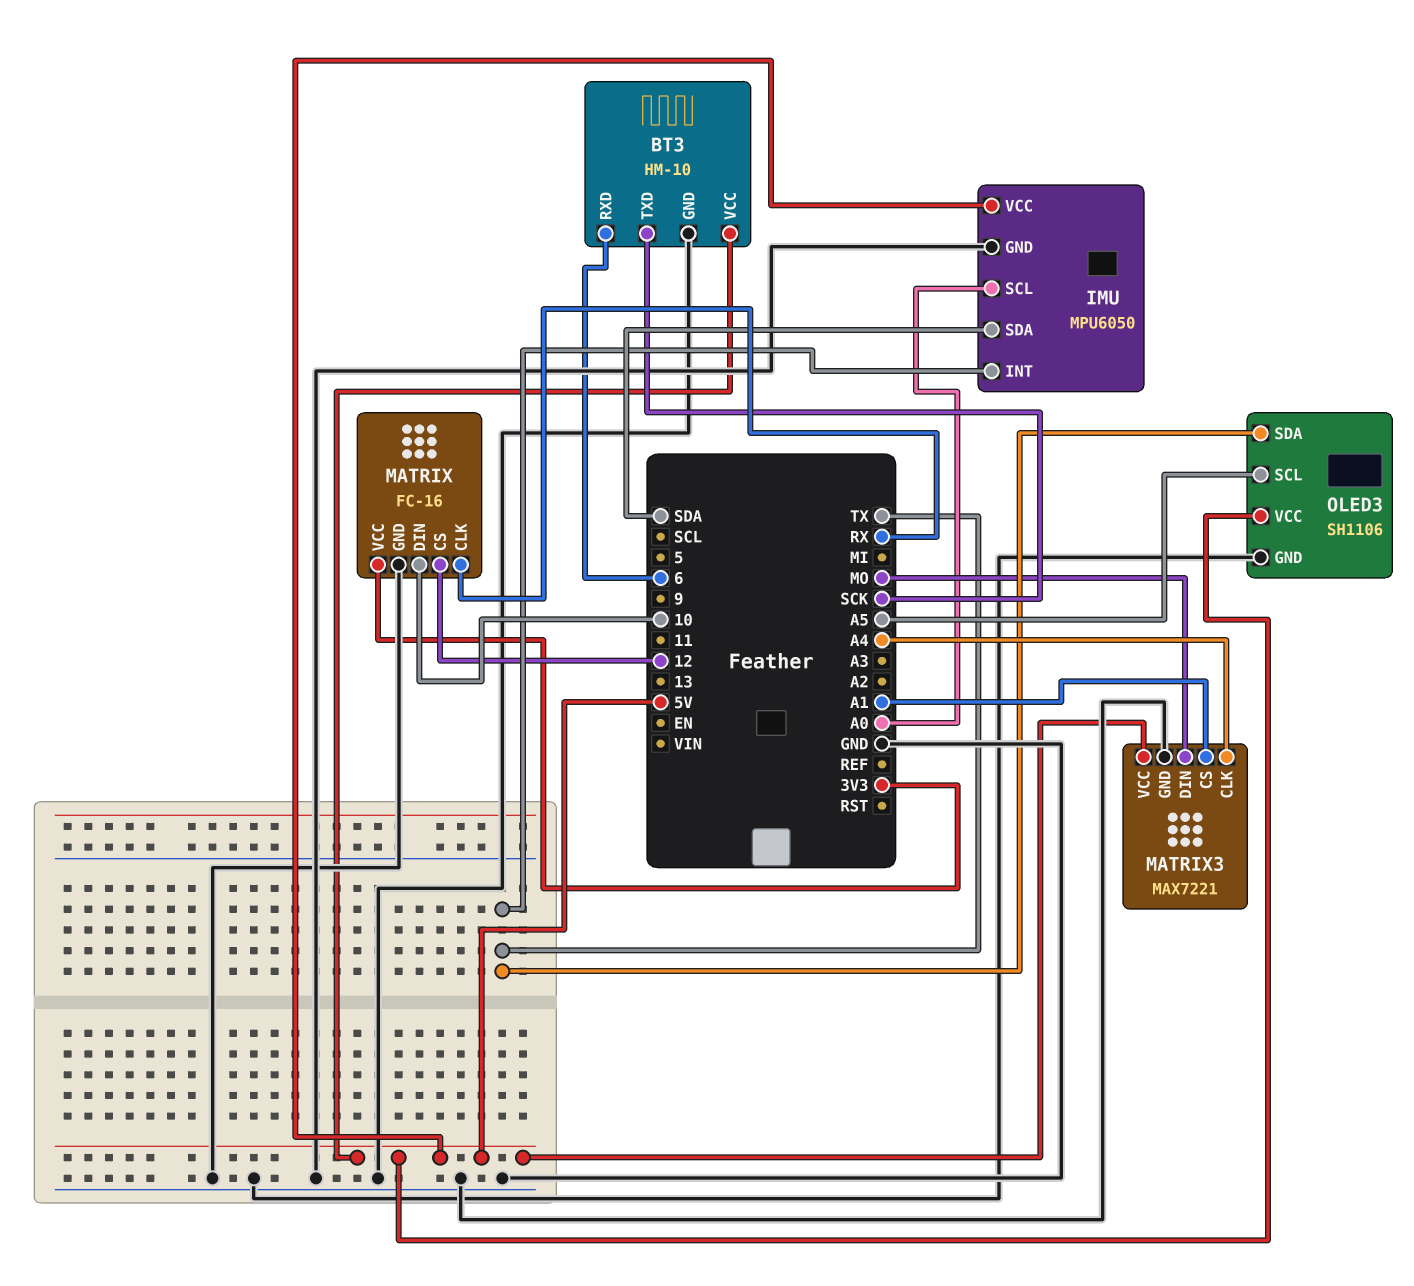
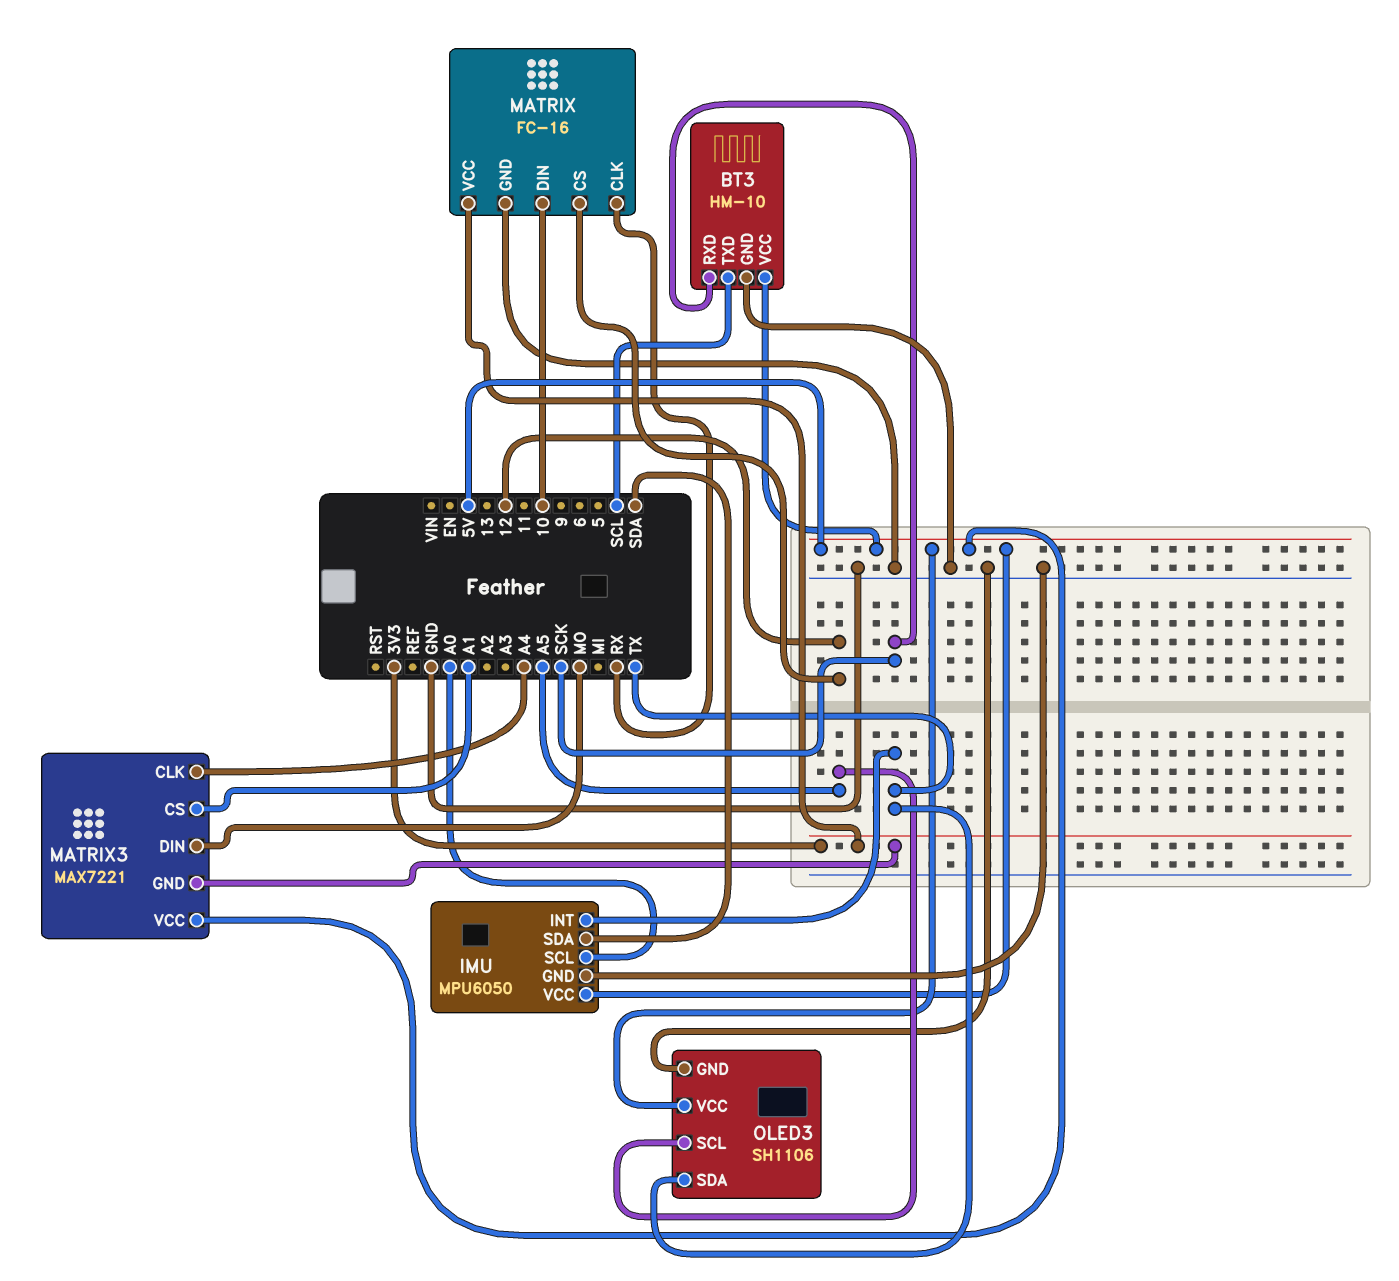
BT3 pin RXD: 6 -> SCK
BT3 pin TXD: SCK -> SCL
MATRIX3 pin GND: GND -> 3V3

